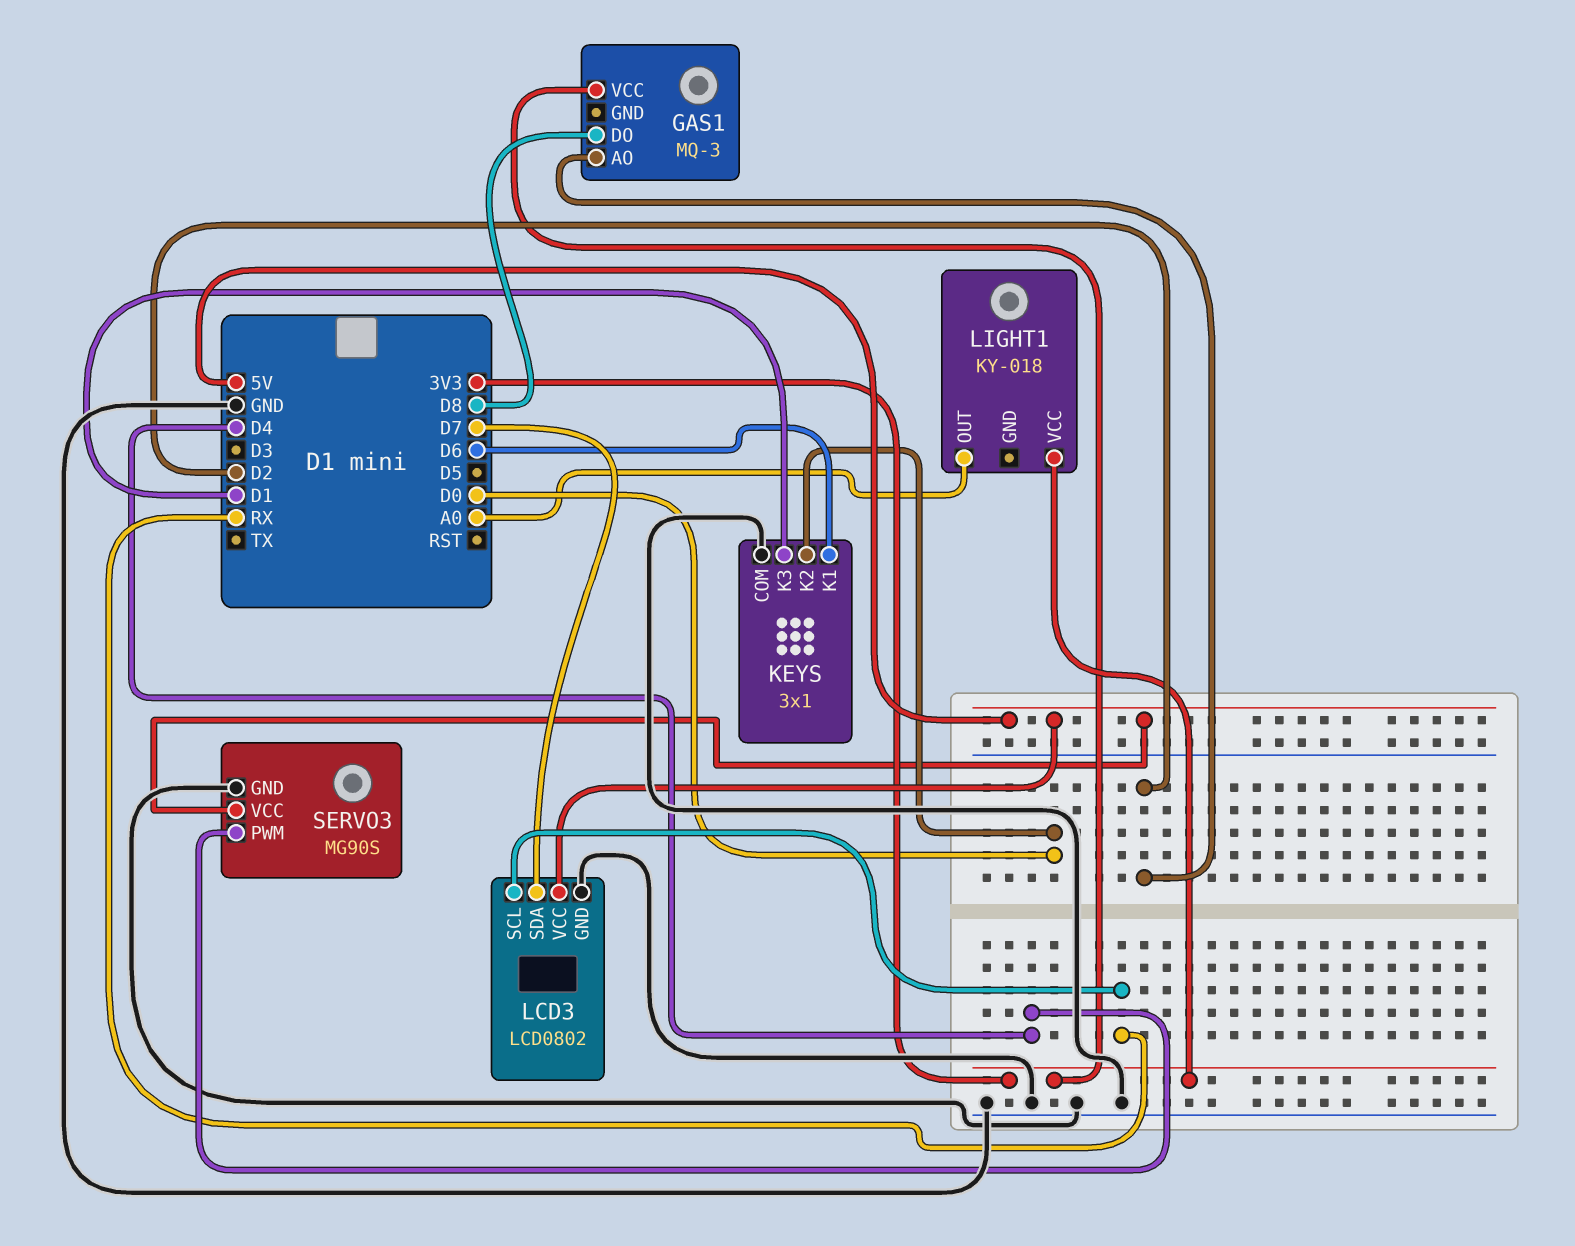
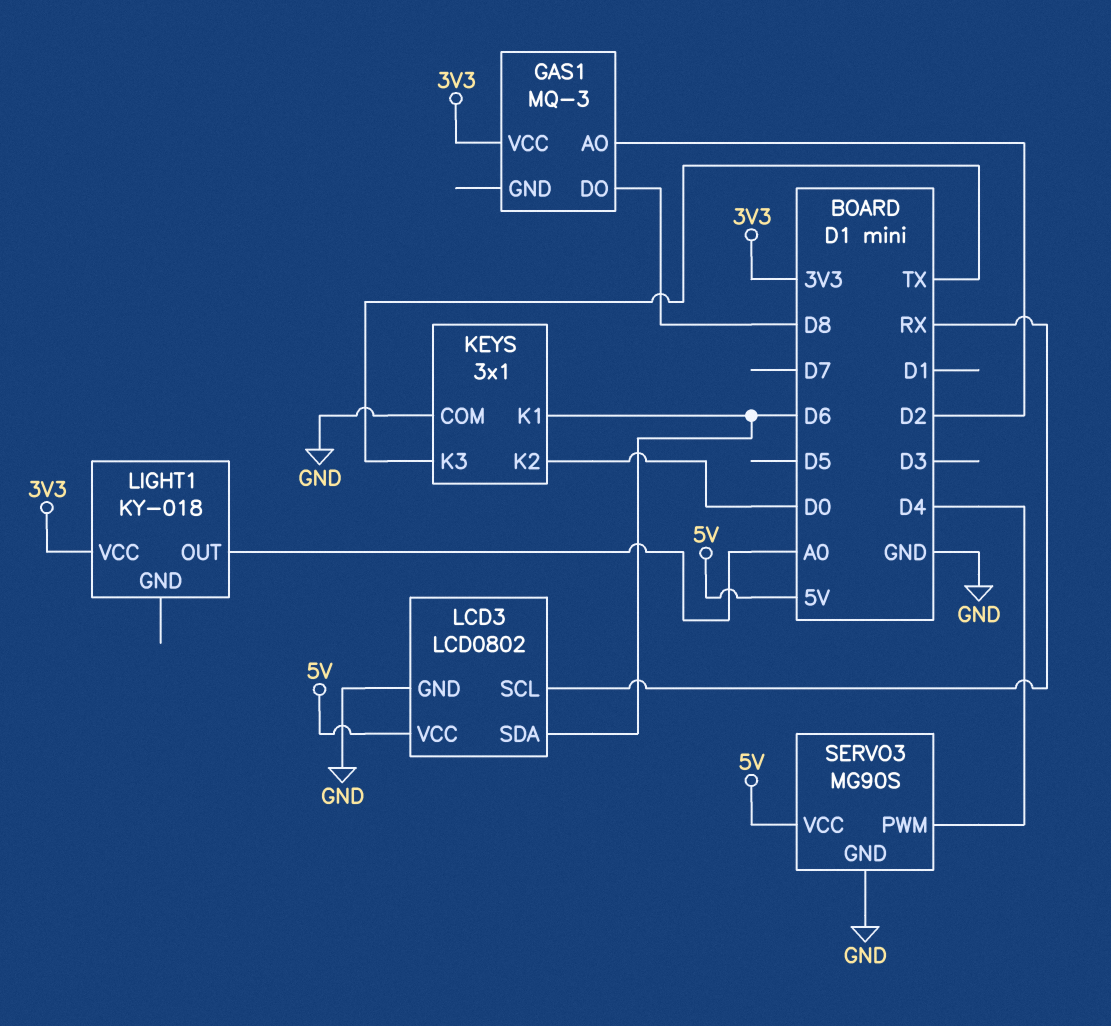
KEYS pin K3: D1 -> TX
LCD3 pin SDA: D7 -> D6

